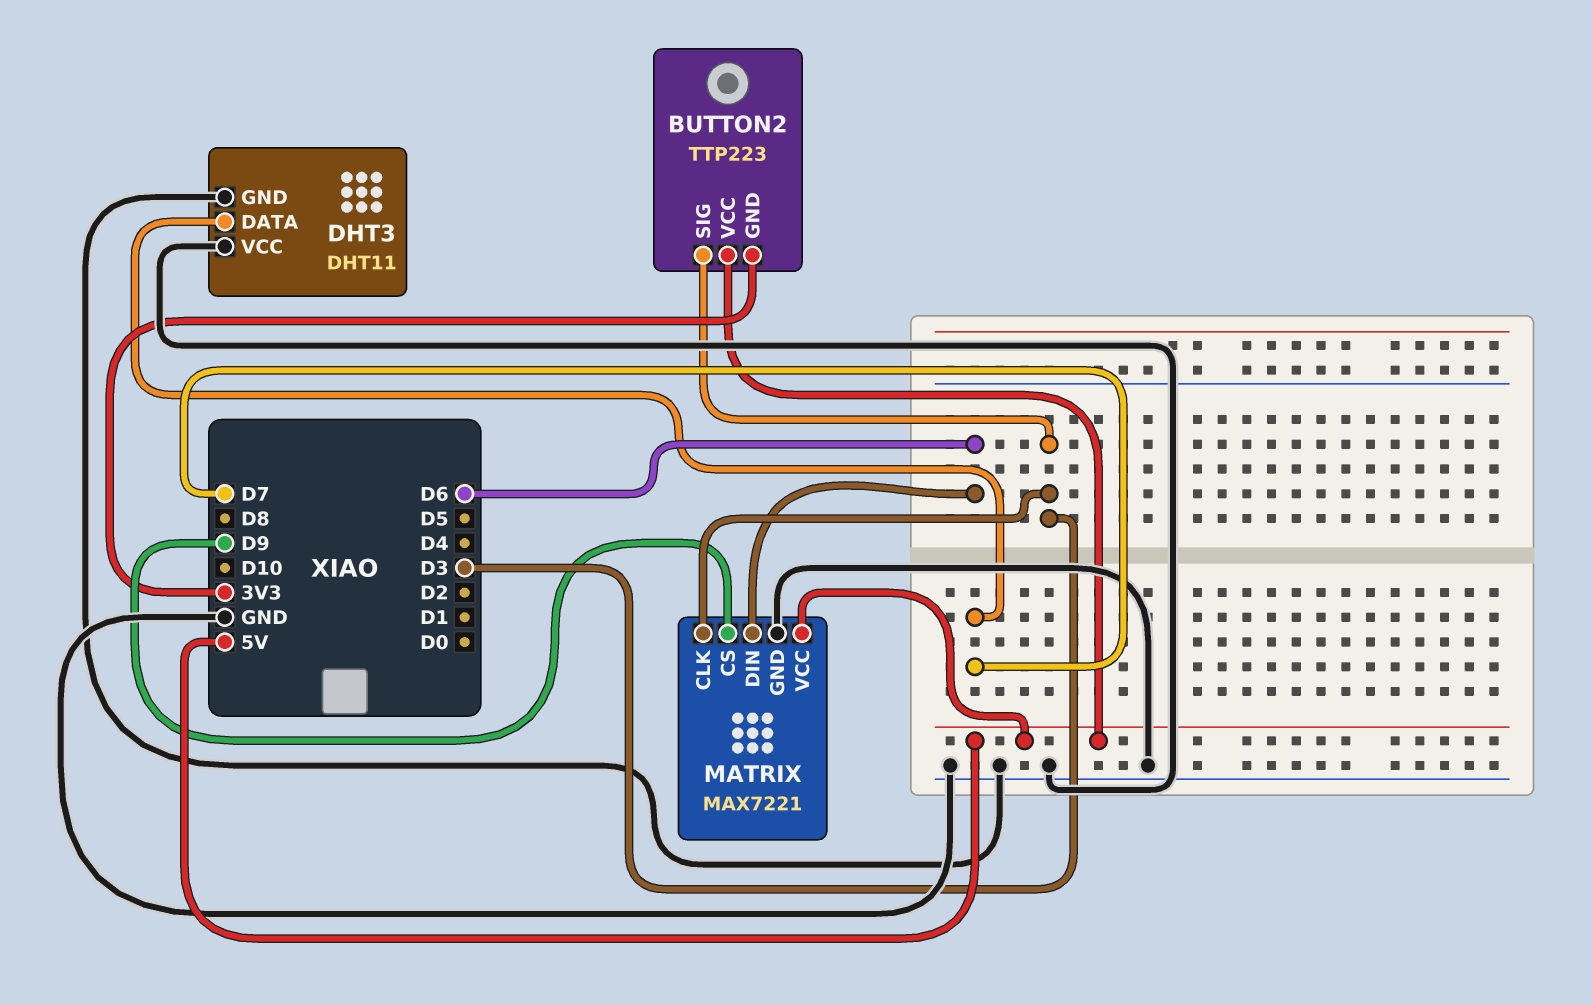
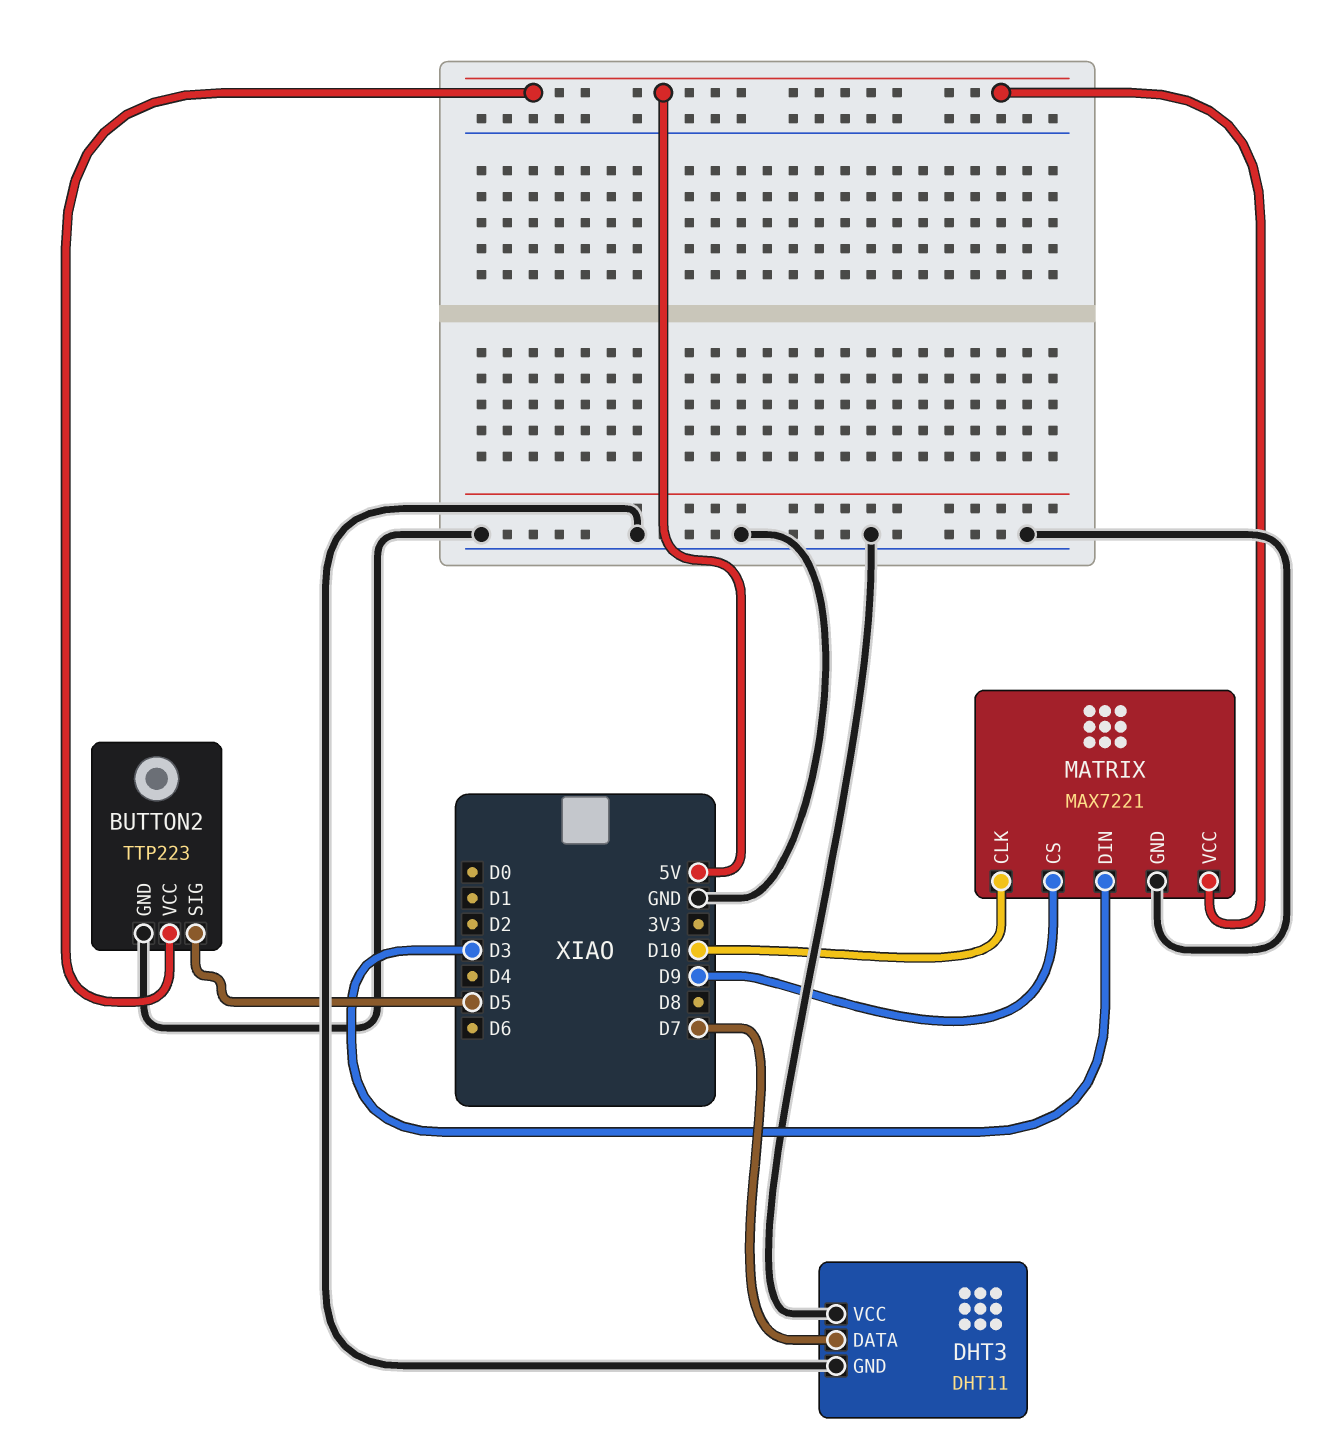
BUTTON2 pin GND: 3V3 -> GND
BUTTON2 pin SIG: D3 -> D5
MATRIX pin CLK: D3 -> D10
MATRIX pin DIN: D6 -> D3

